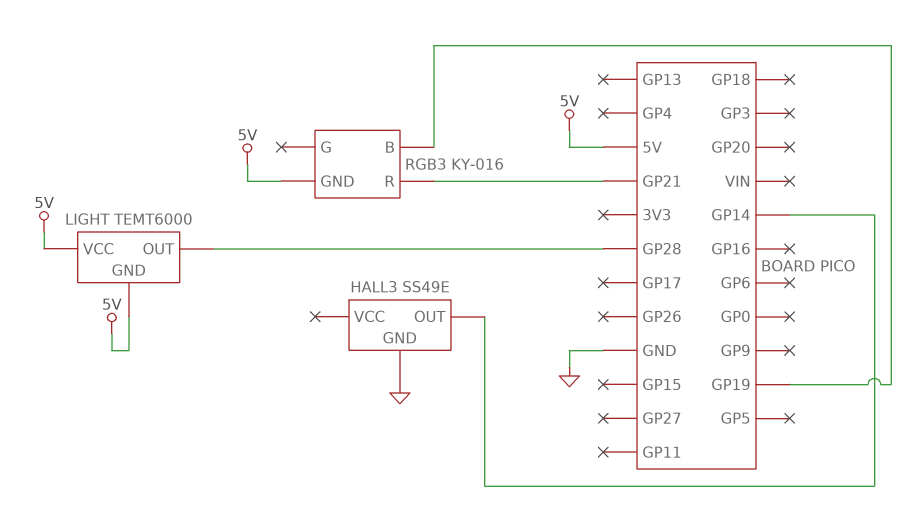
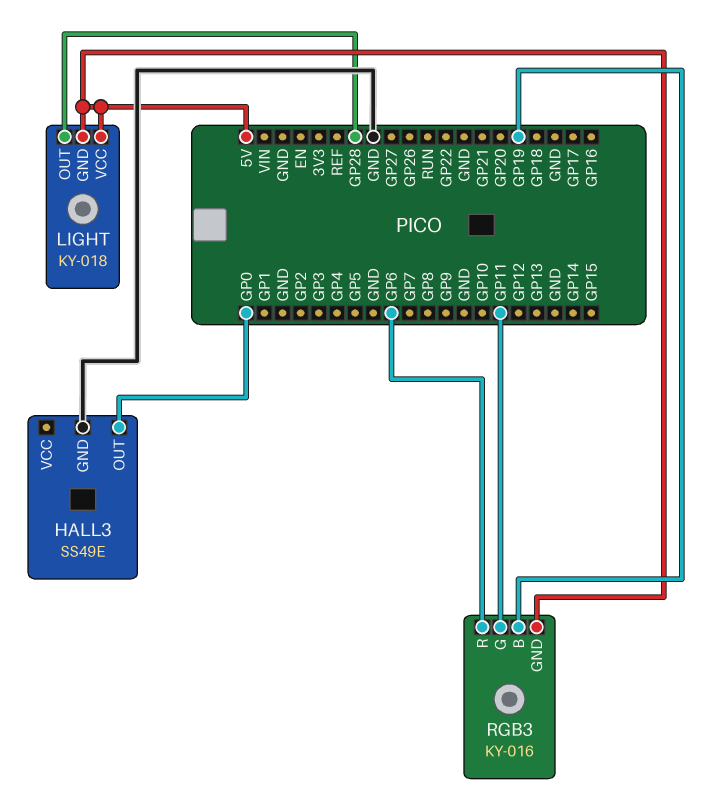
HALL3 pin OUT: GP14 -> GP0
LIGHT: TEMT6000 -> KY-018
RGB3 pin G: none -> GP11
RGB3 pin R: GP21 -> GP6

